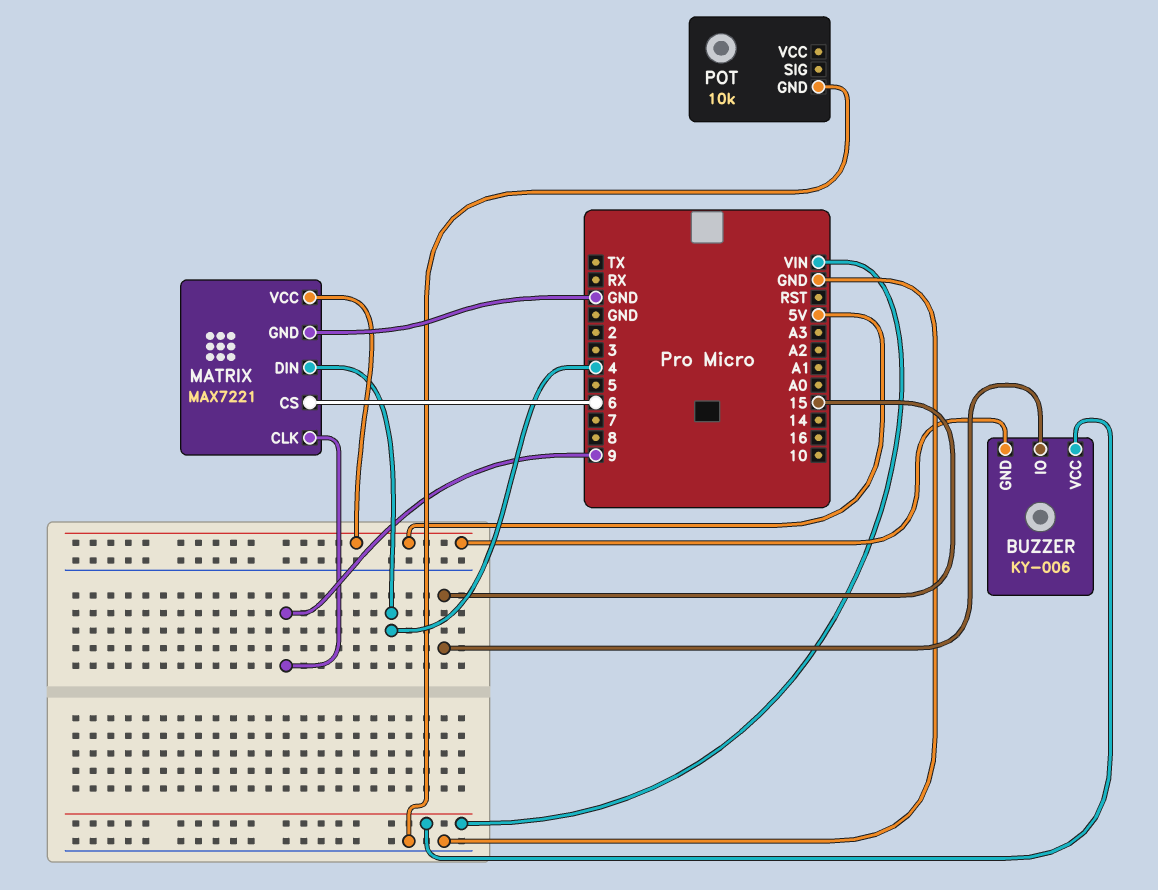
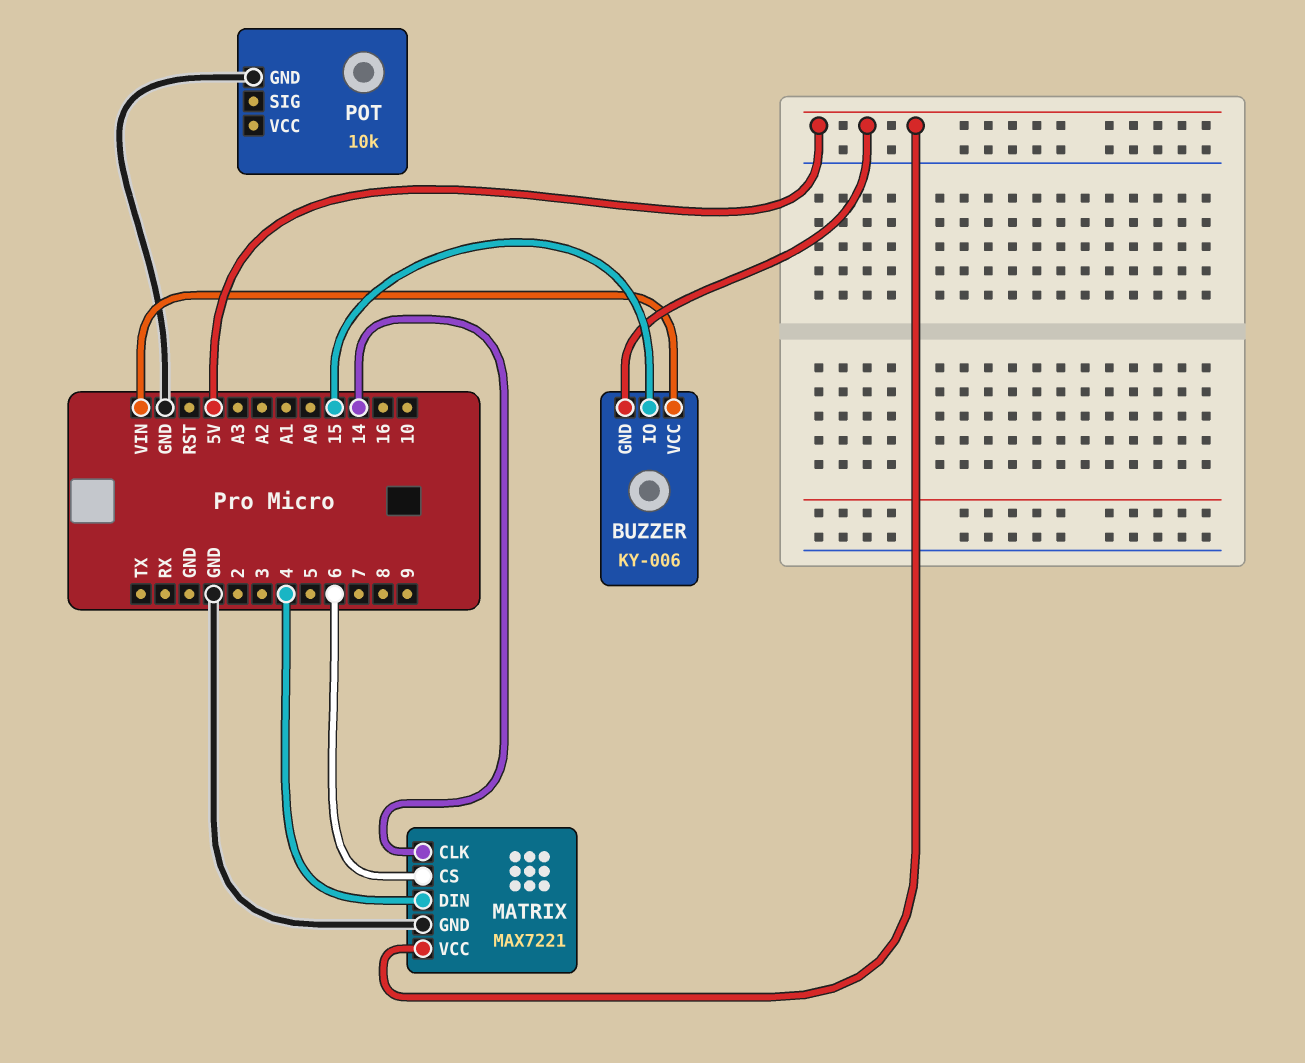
MATRIX pin CLK: 9 -> 14

